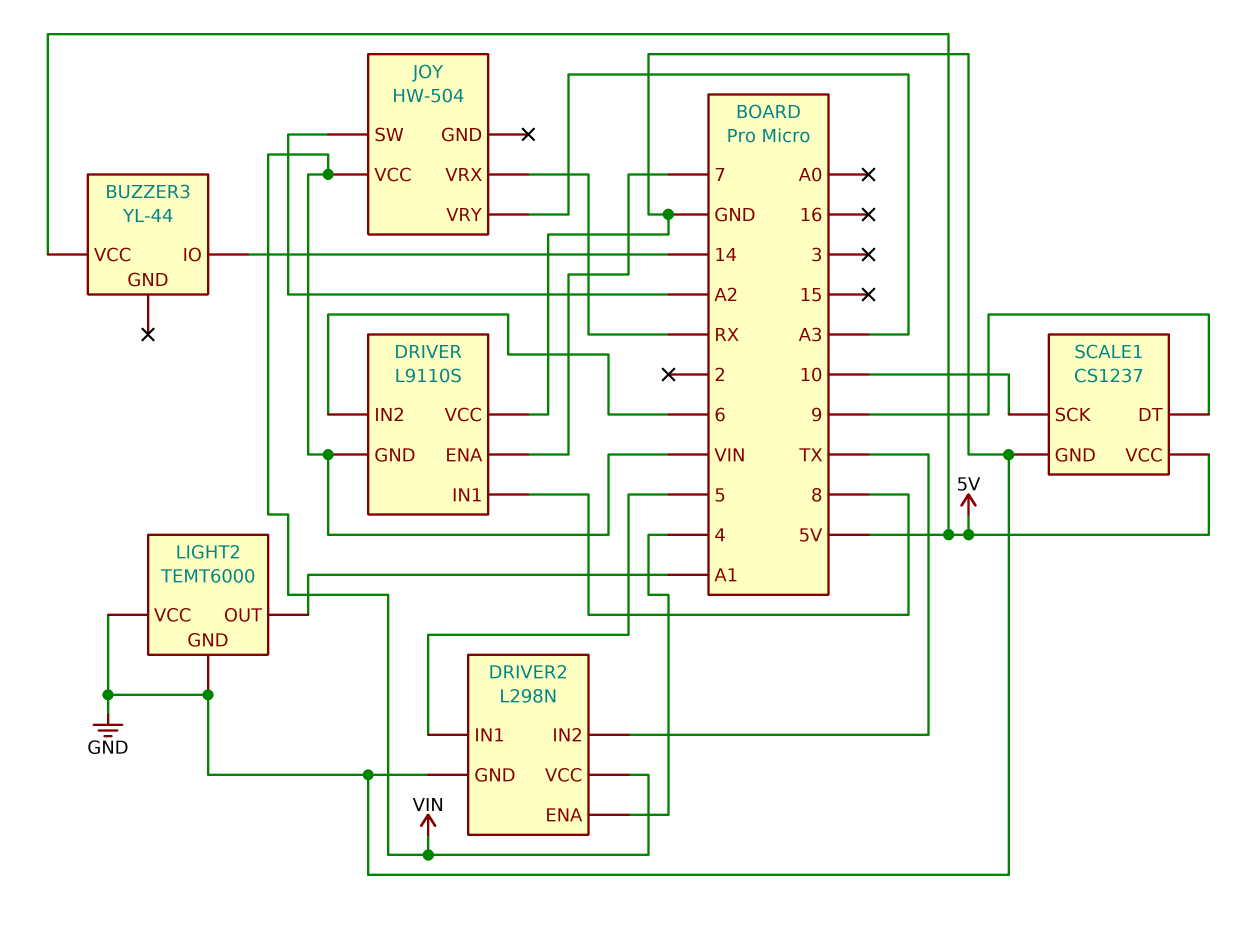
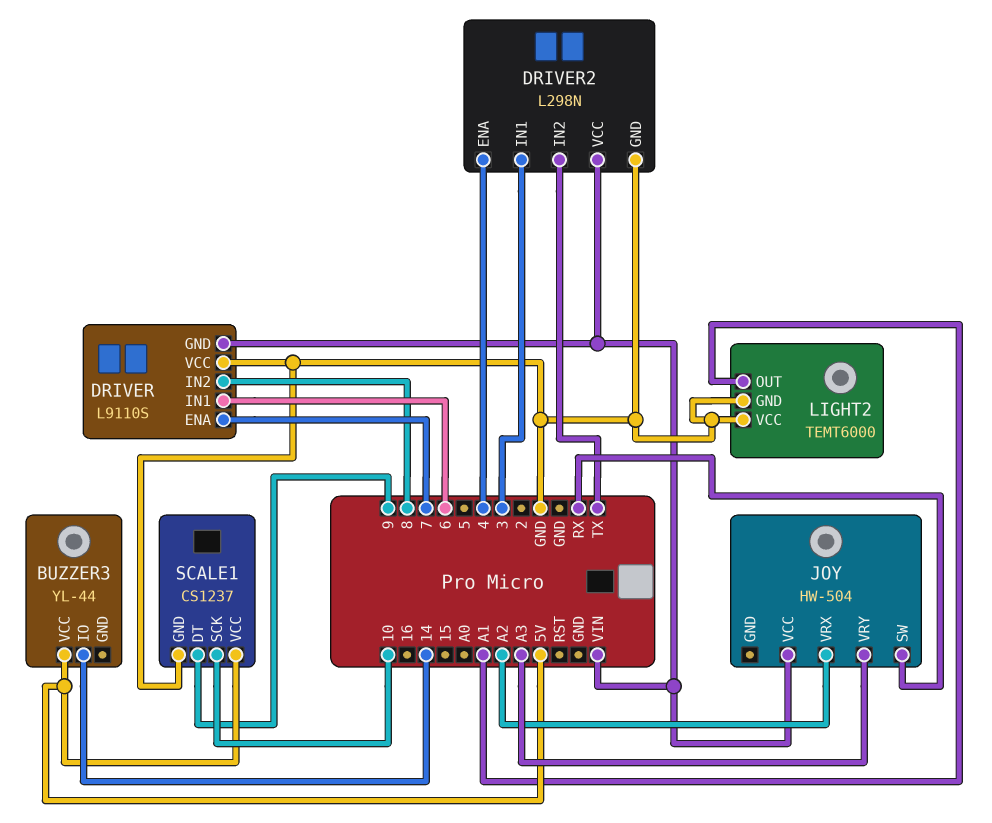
DRIVER pin IN1: 8 -> 6
DRIVER pin IN2: 6 -> 8
DRIVER2 pin IN1: 5 -> 3
JOY pin SW: A2 -> RX
JOY pin VRX: RX -> A2

